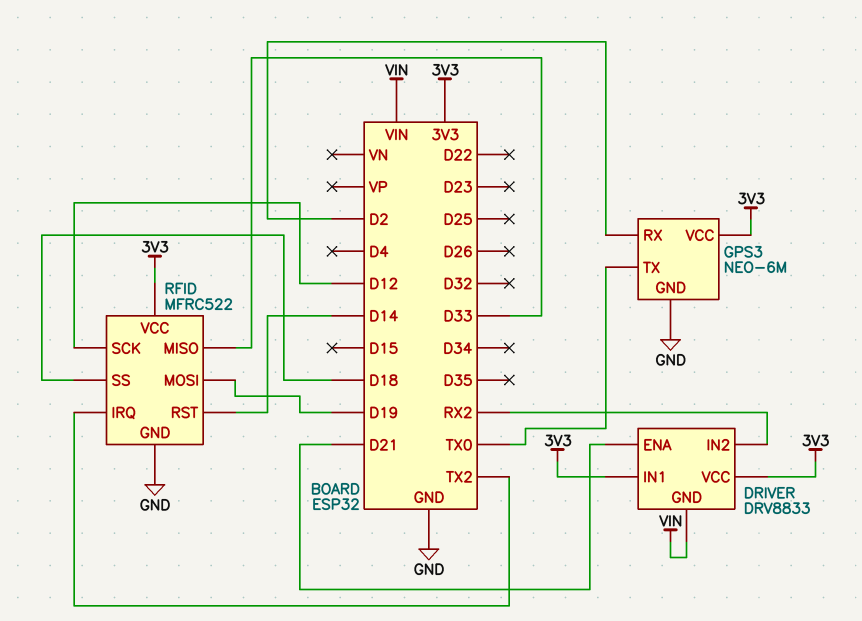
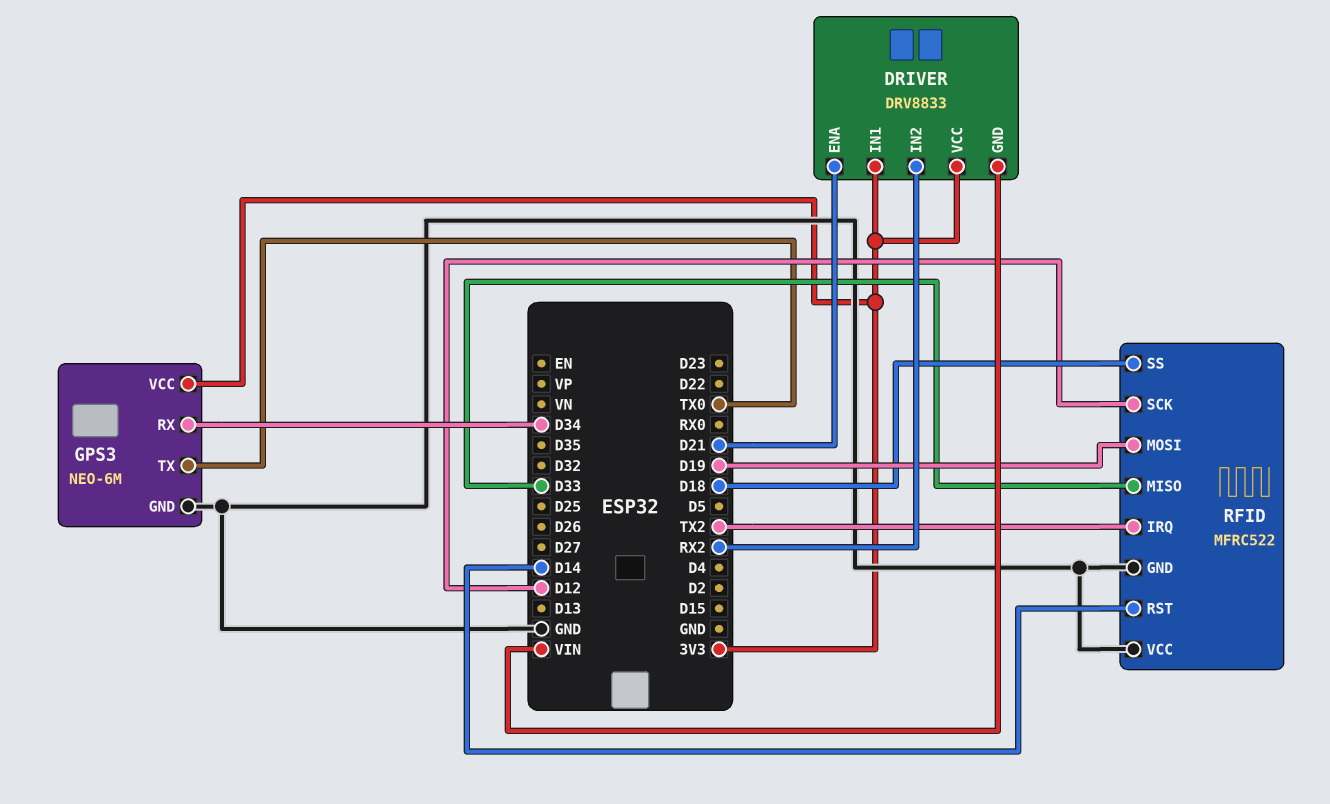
GPS3 pin RX: D2 -> D34
RFID pin VCC: 3V3 -> GND

